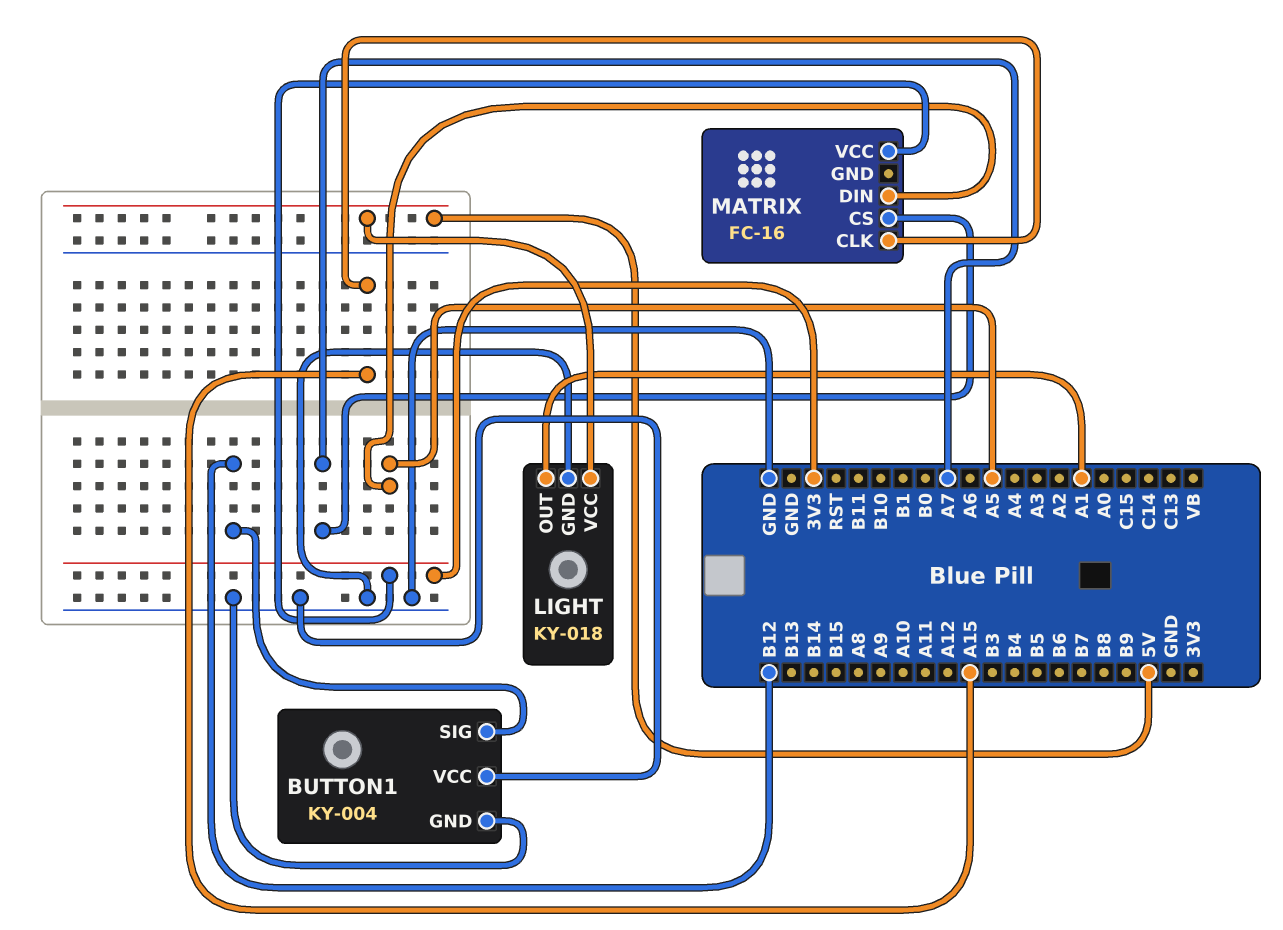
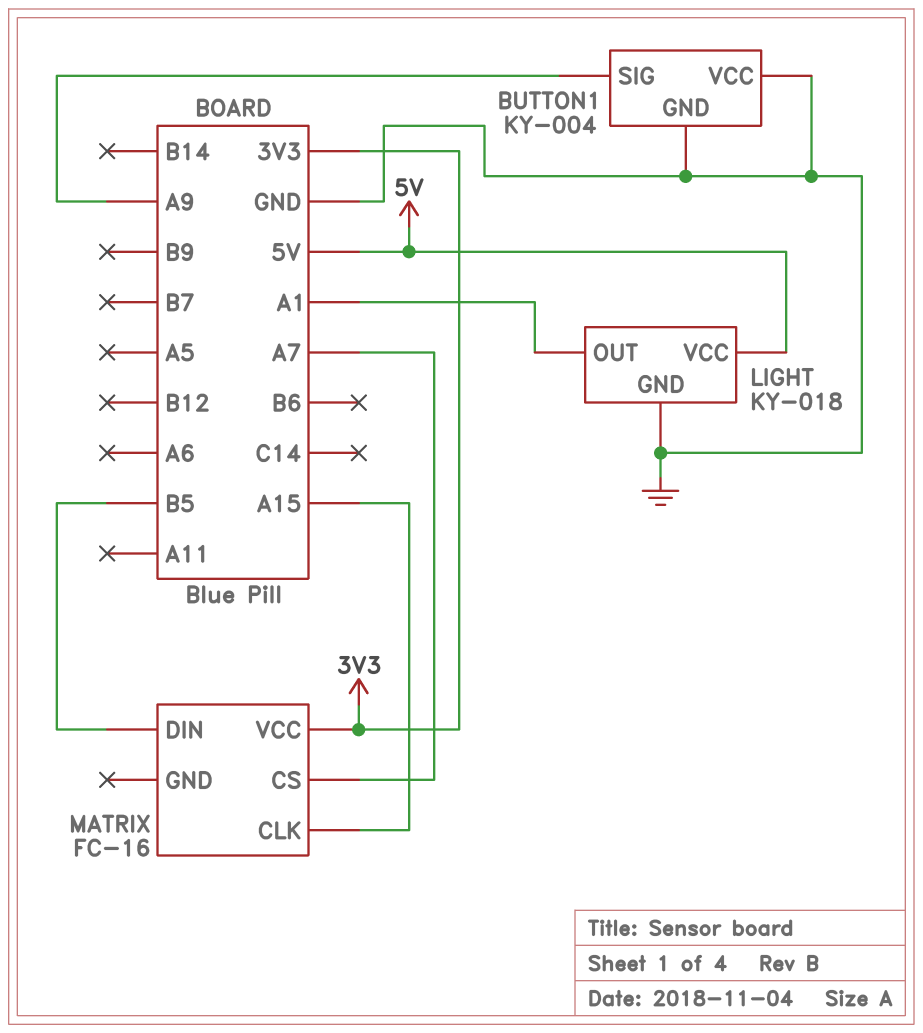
BUTTON1 pin SIG: B12 -> A9
MATRIX pin DIN: A5 -> B5

